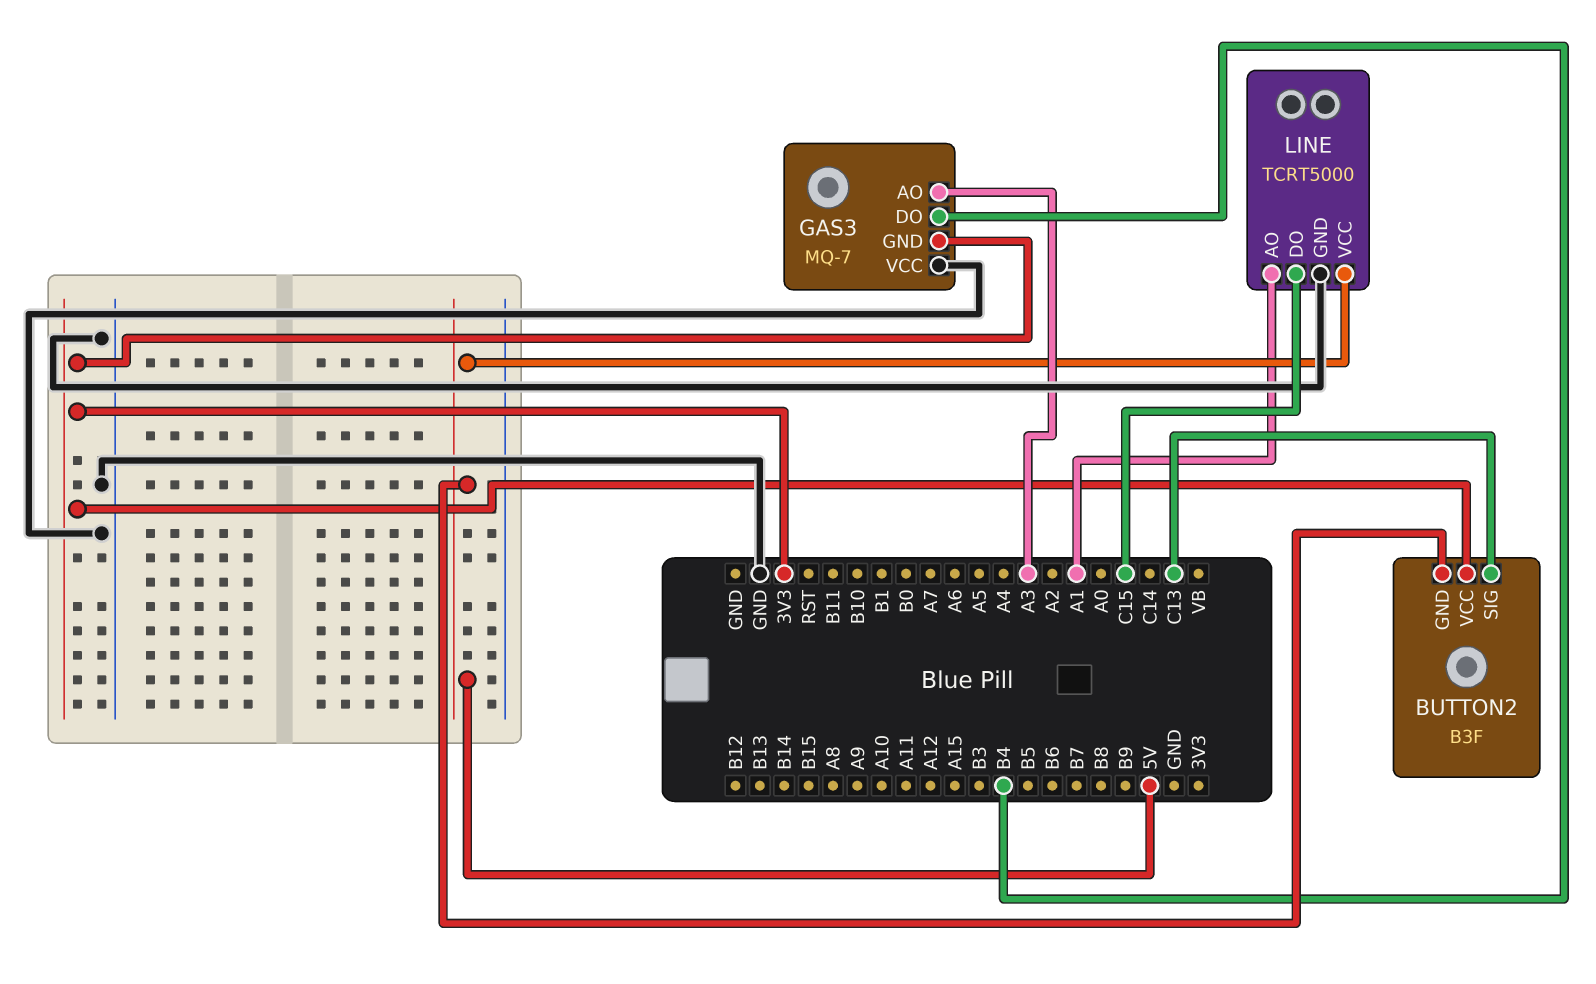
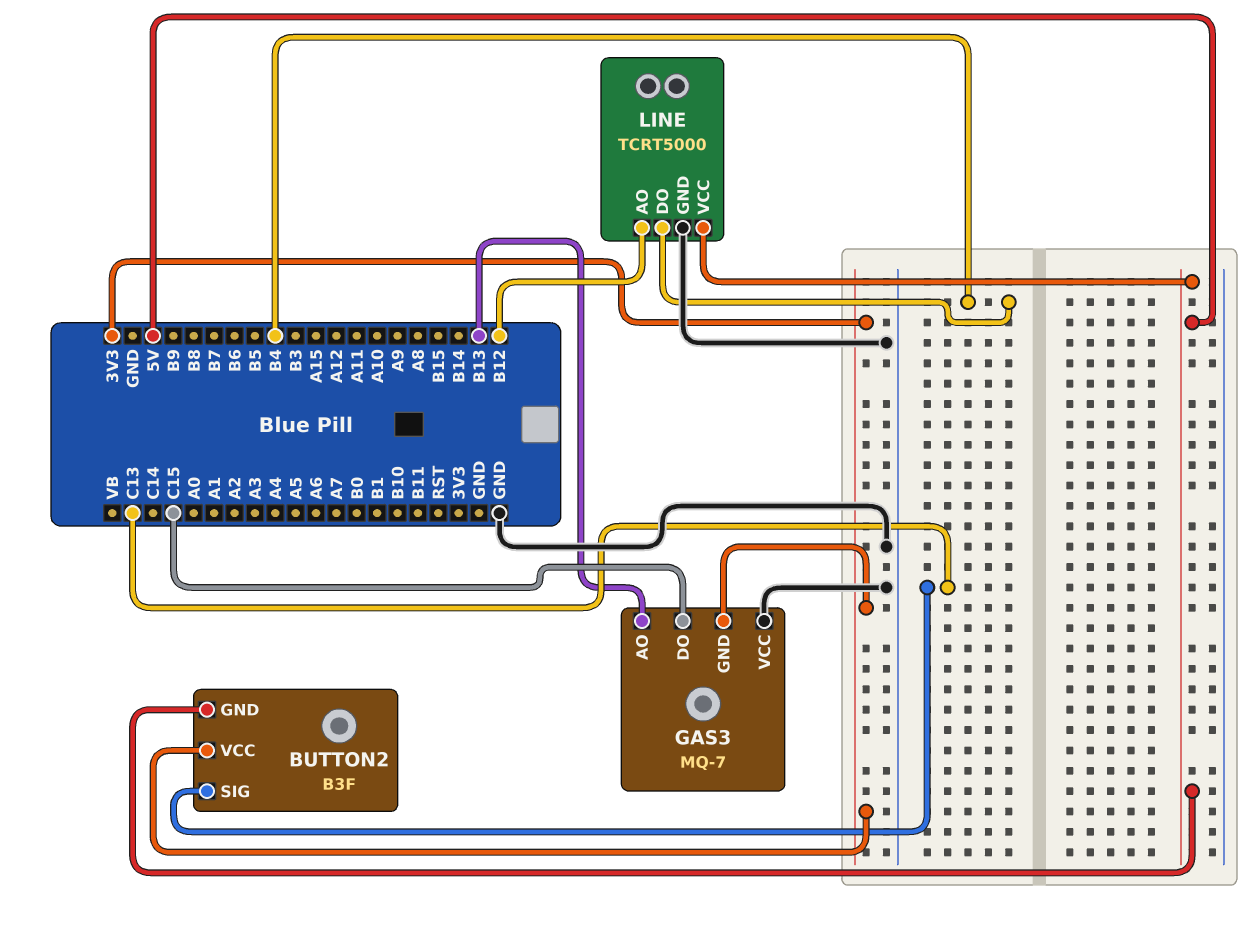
GAS3 pin AO: A3 -> B13
GAS3 pin DO: B4 -> C15
LINE pin AO: A1 -> B12
LINE pin DO: C15 -> B4

